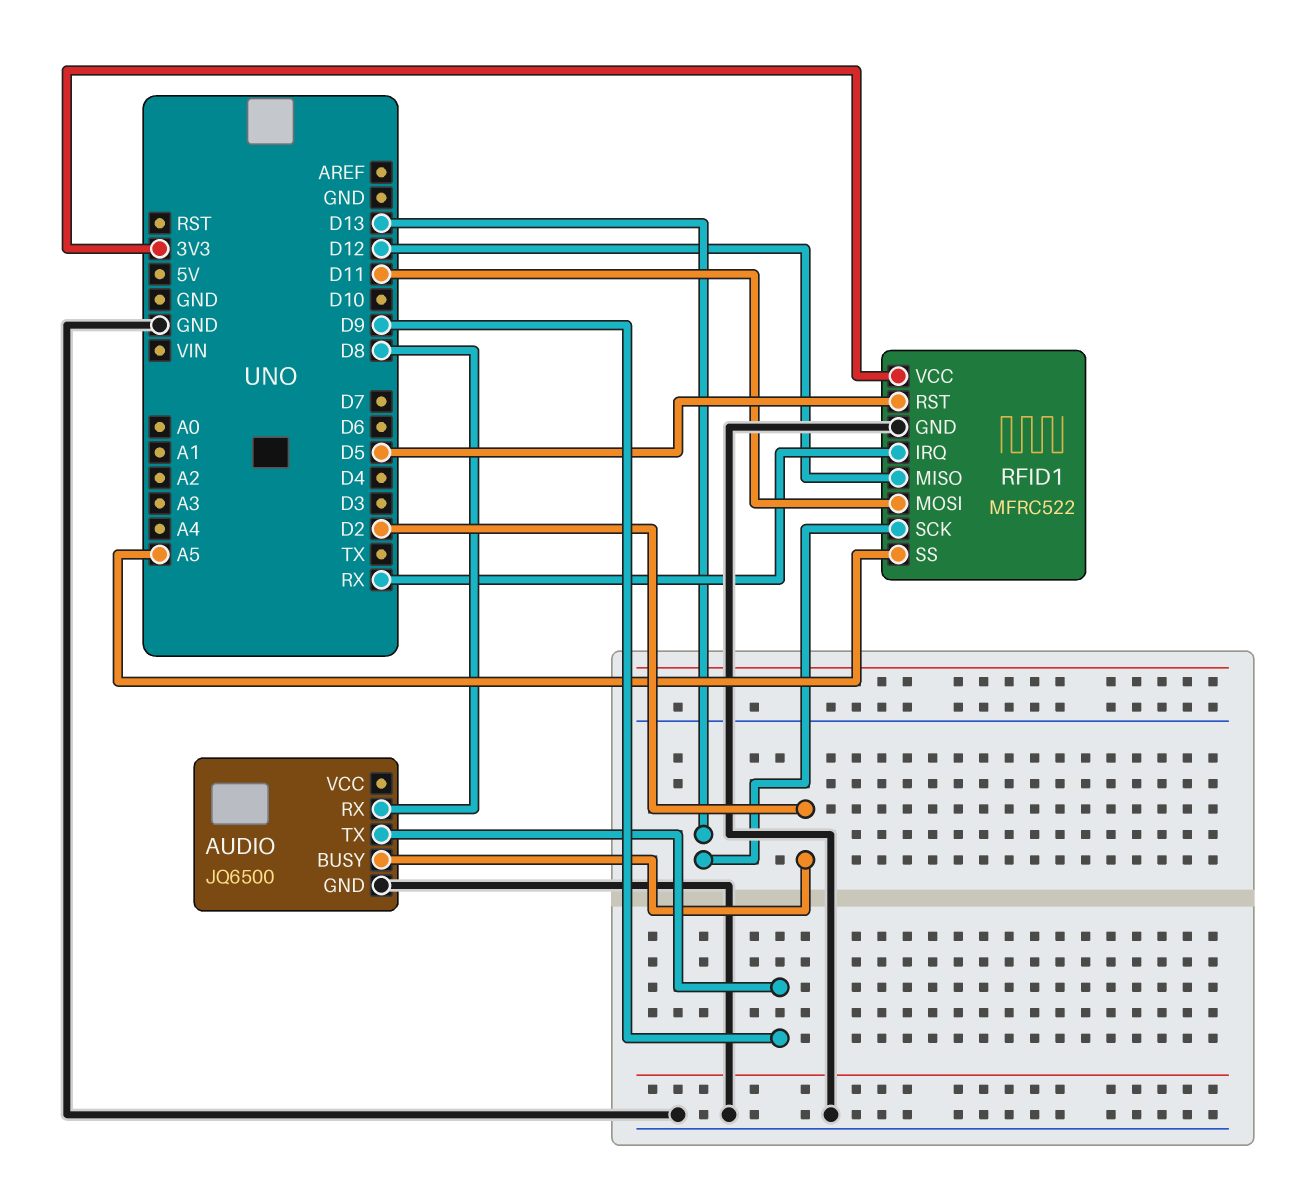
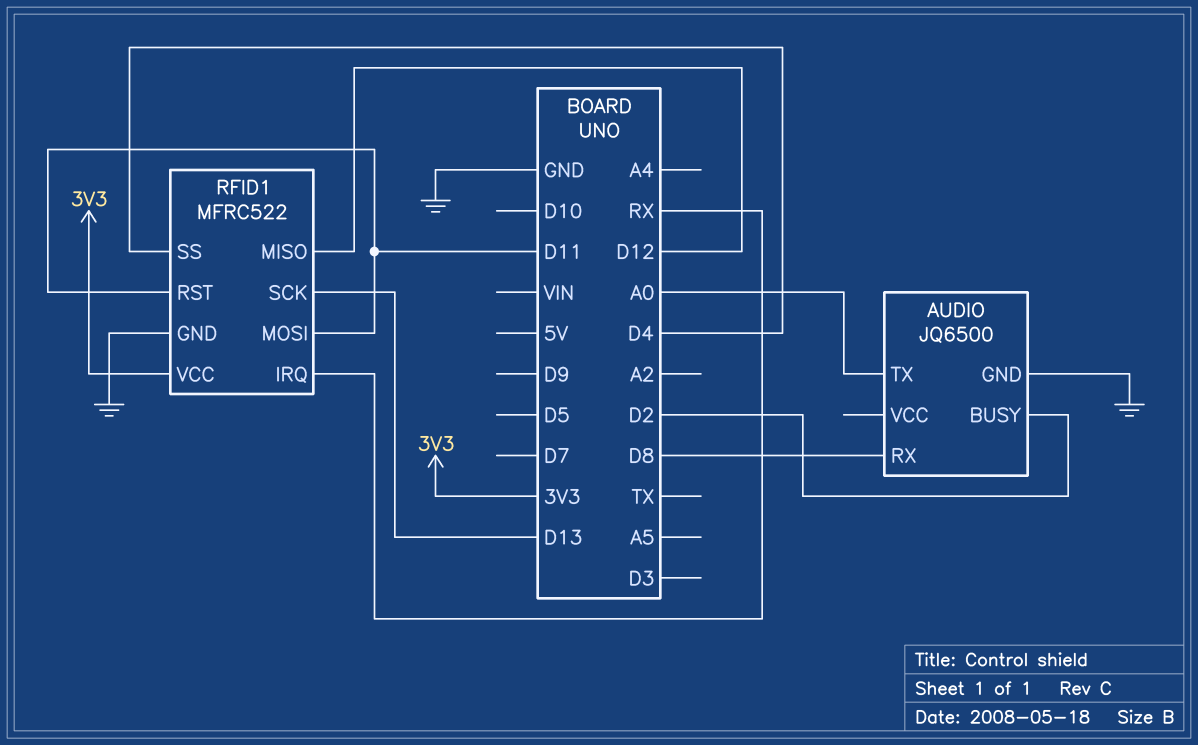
AUDIO pin TX: D9 -> A0
RFID1 pin RST: D5 -> D11
RFID1 pin SS: A5 -> D4

